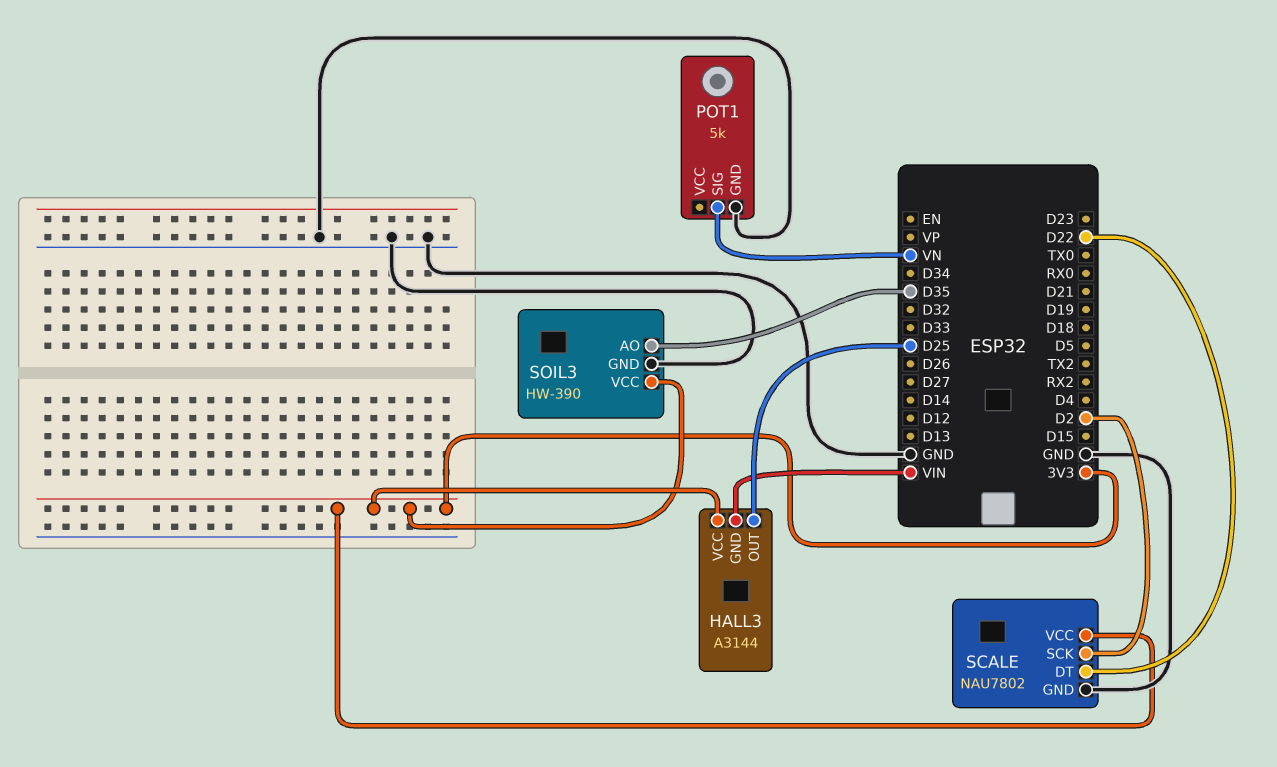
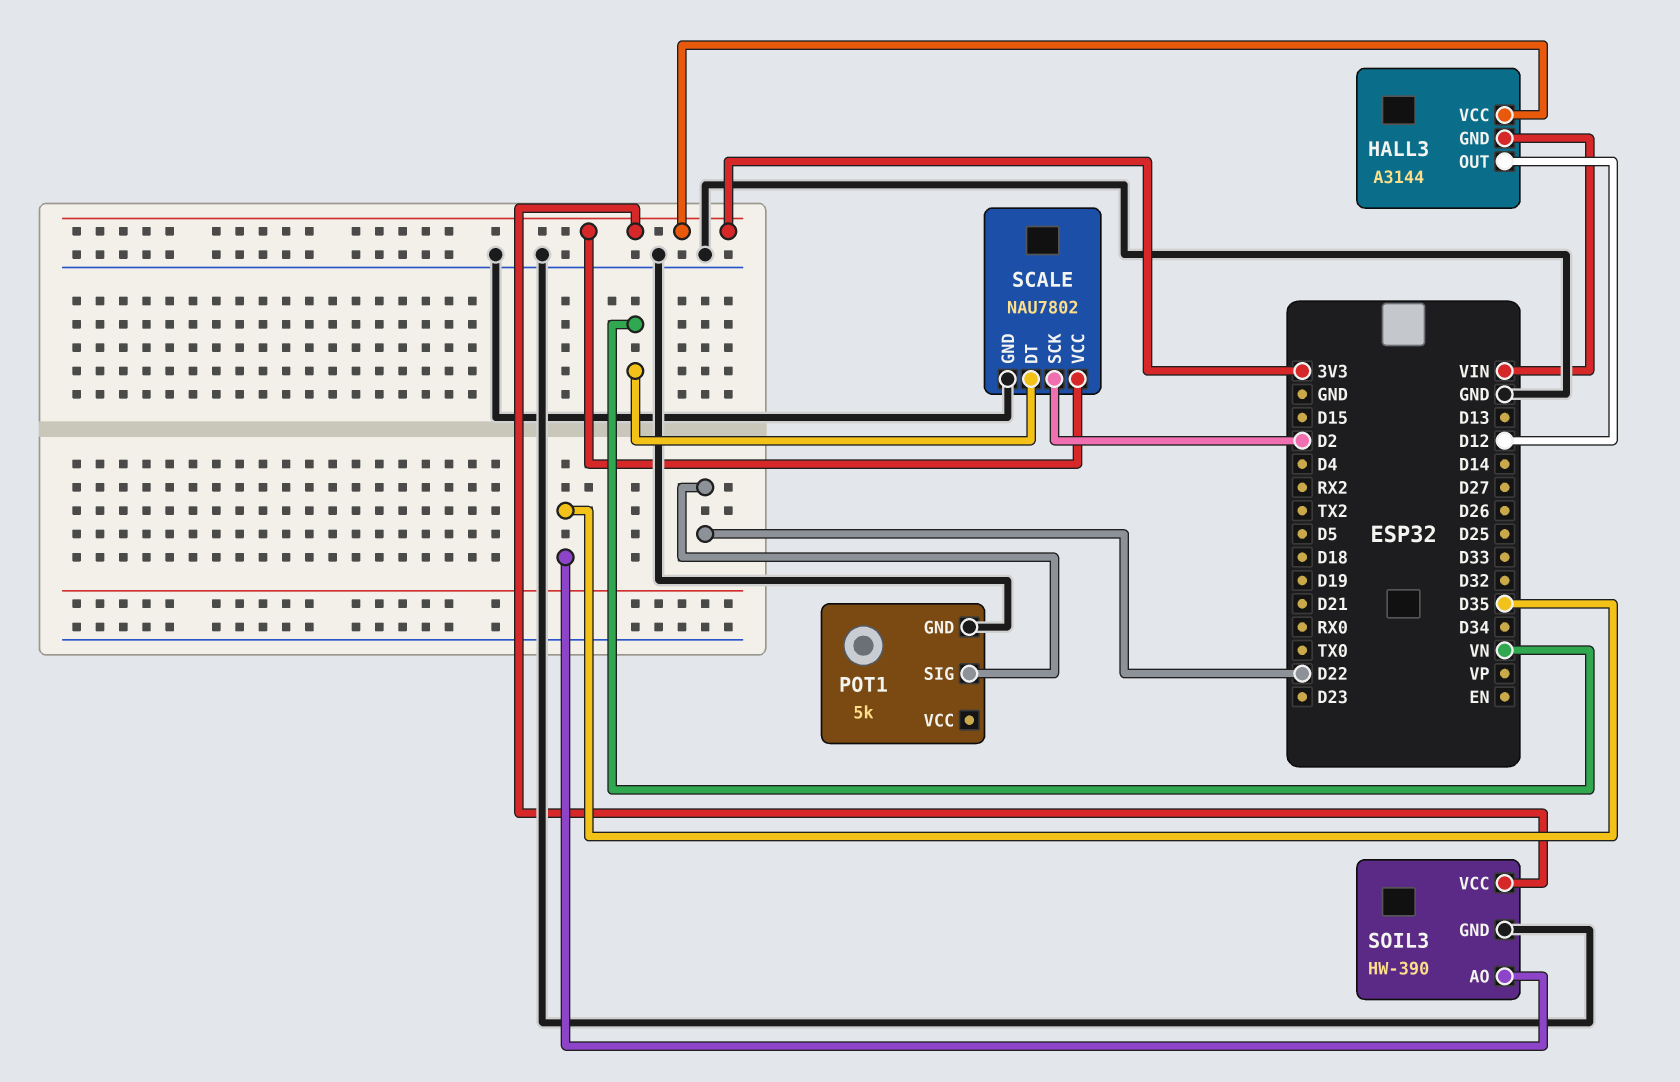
HALL3 pin OUT: D25 -> D12
POT1 pin SIG: VN -> D22
SCALE pin DT: D22 -> VN

